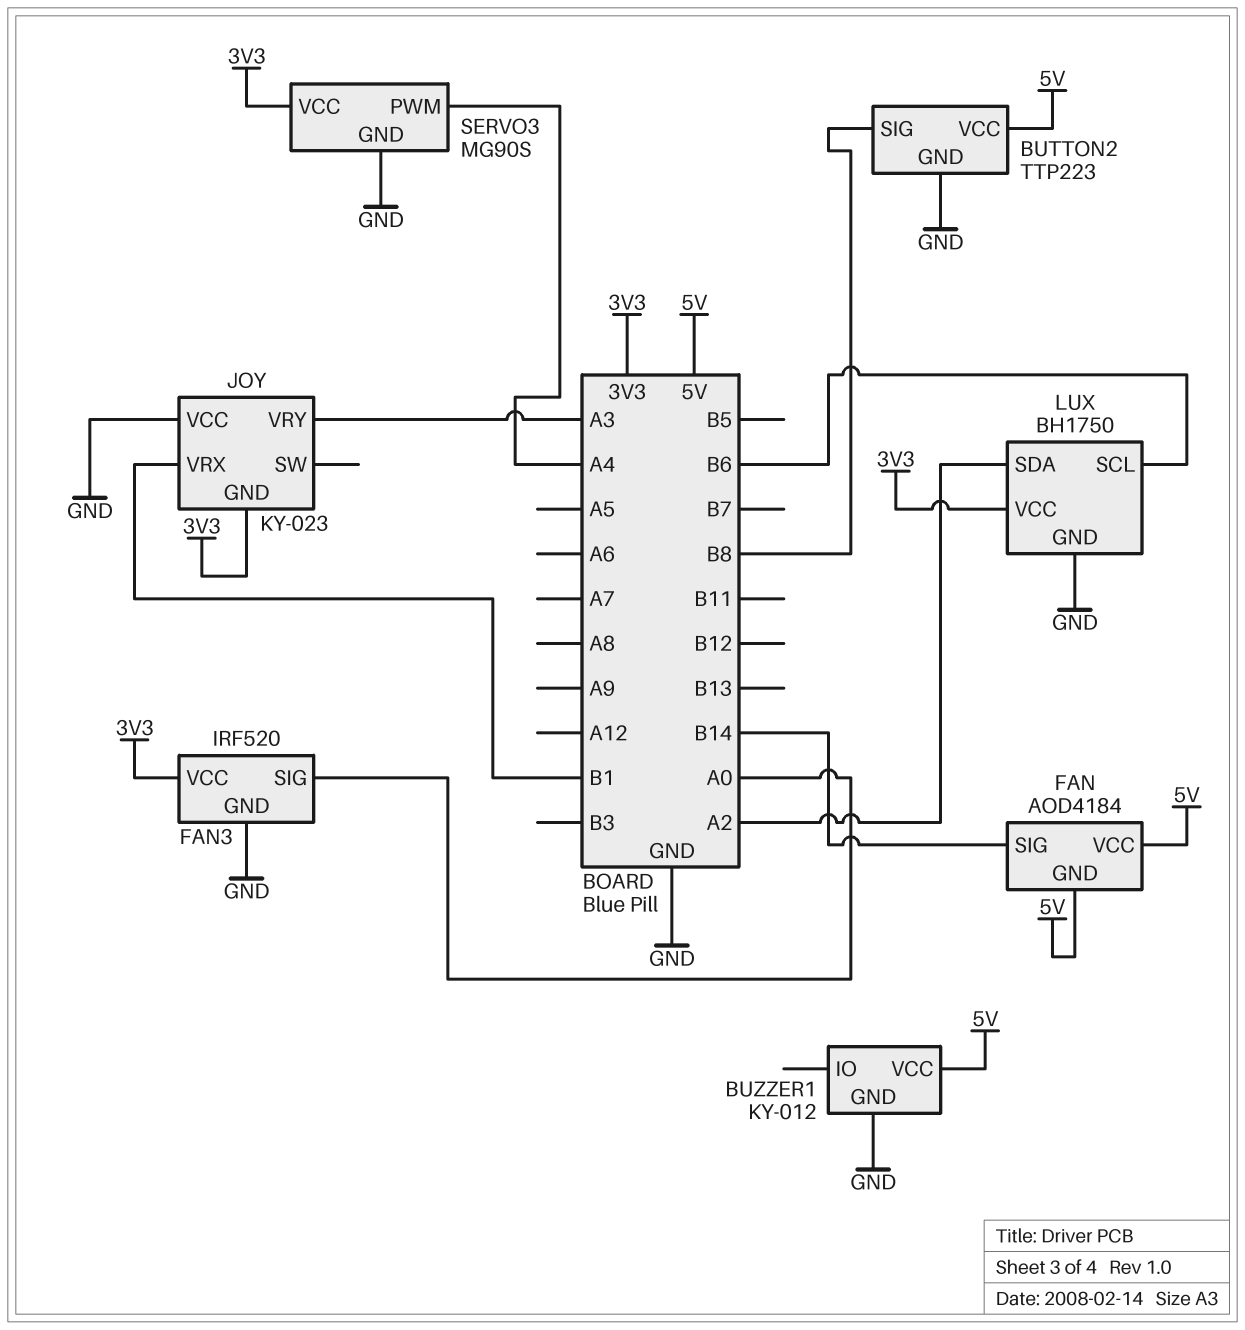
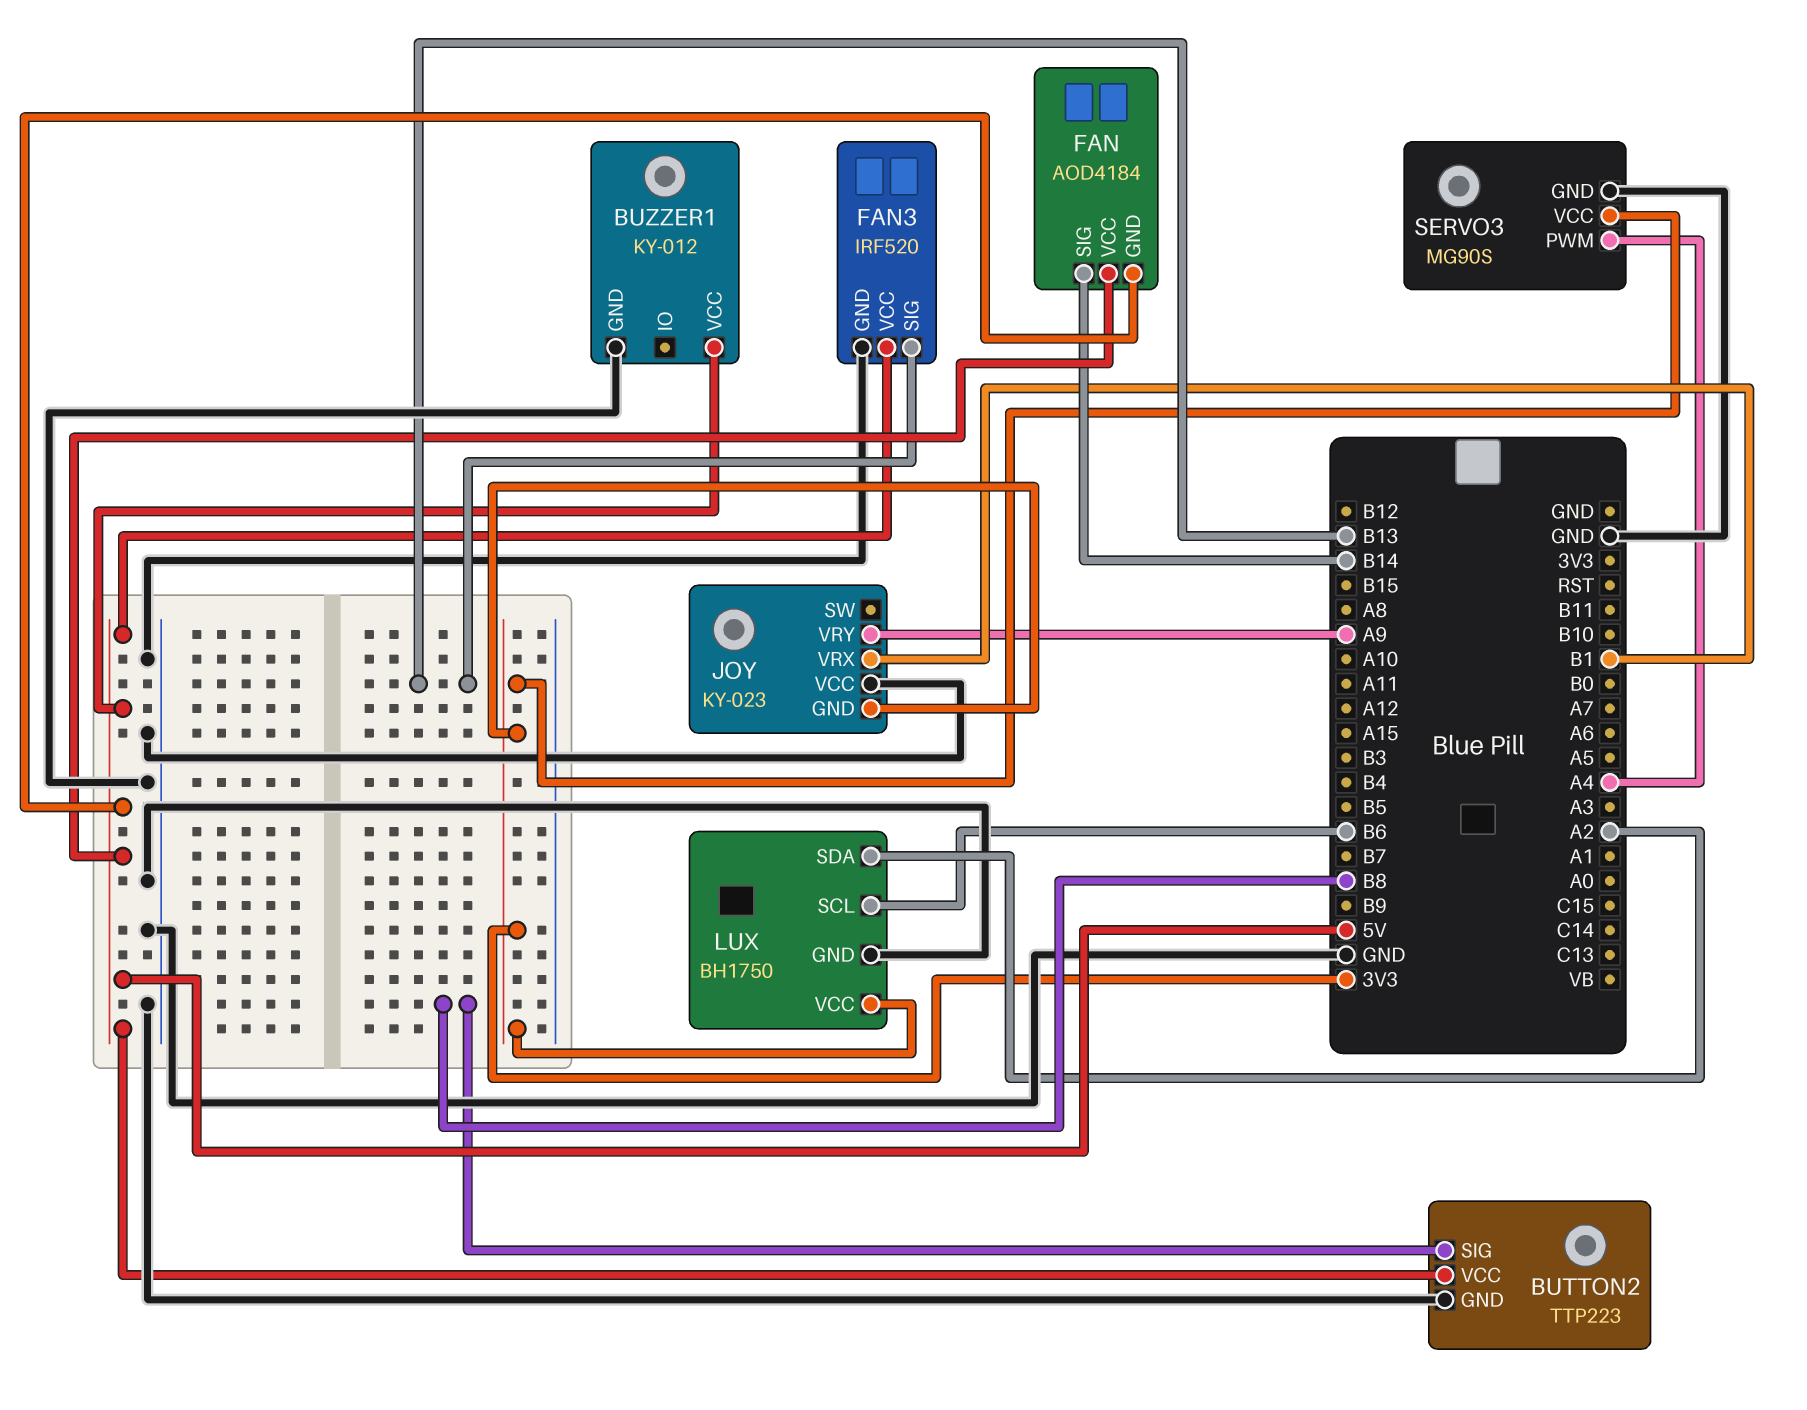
FAN3 pin SIG: A0 -> B13
FAN3 pin VCC: 3V3 -> 5V
JOY pin VRY: A3 -> A9

